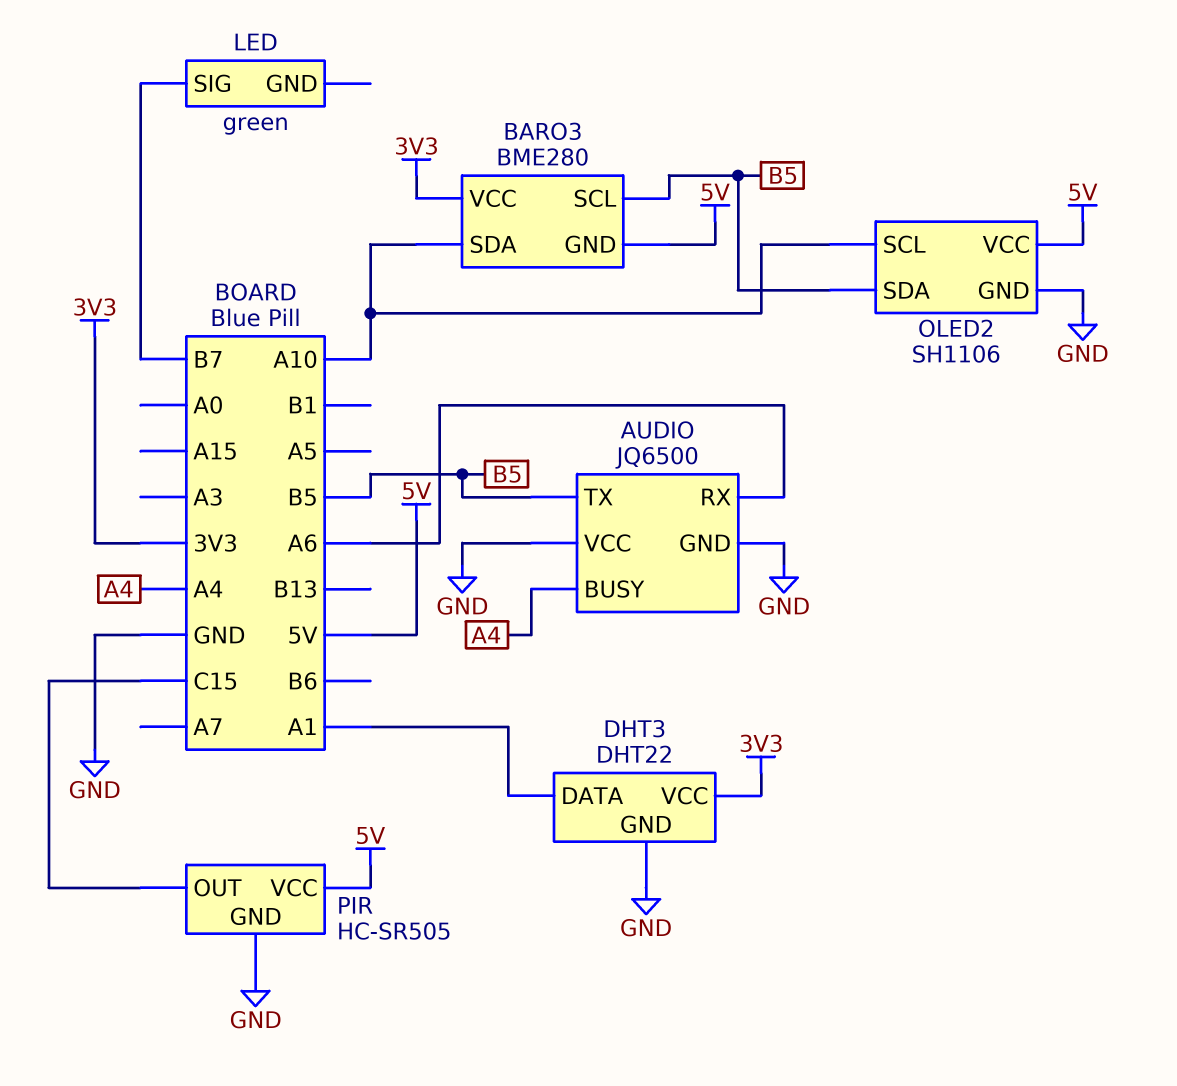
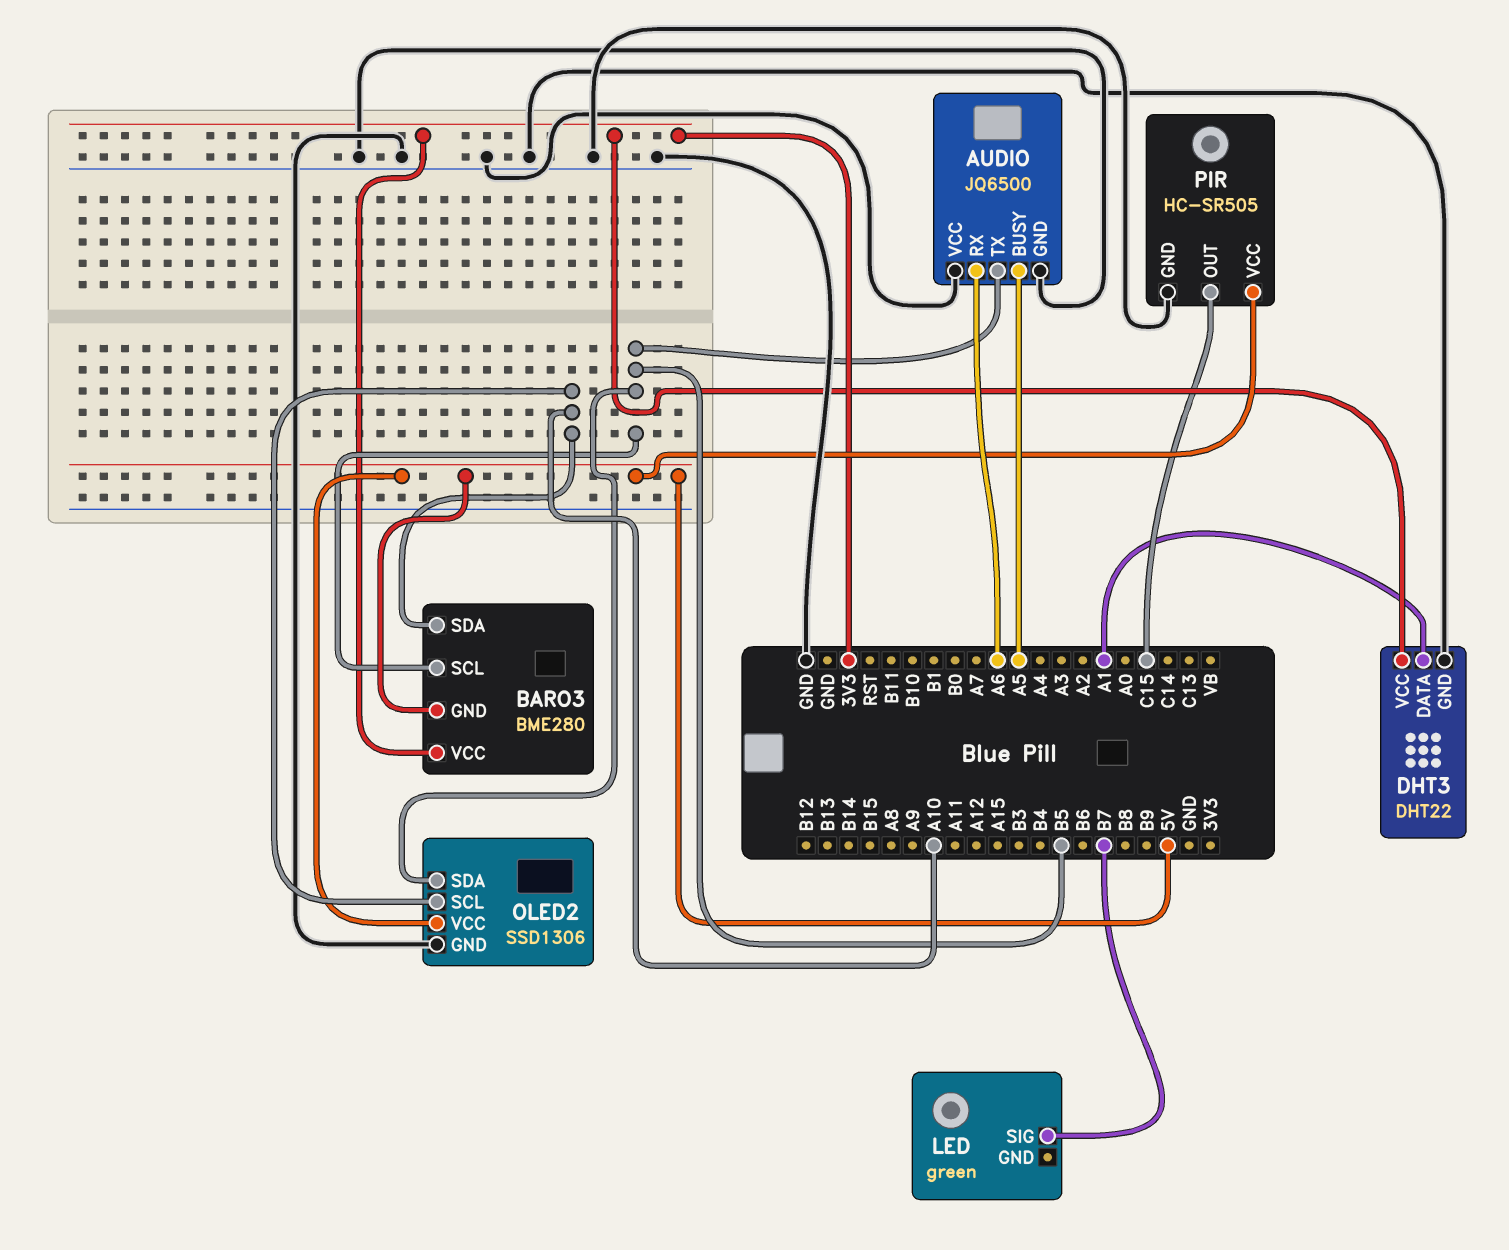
AUDIO pin BUSY: A4 -> A5
OLED2: SH1106 -> SSD1306

